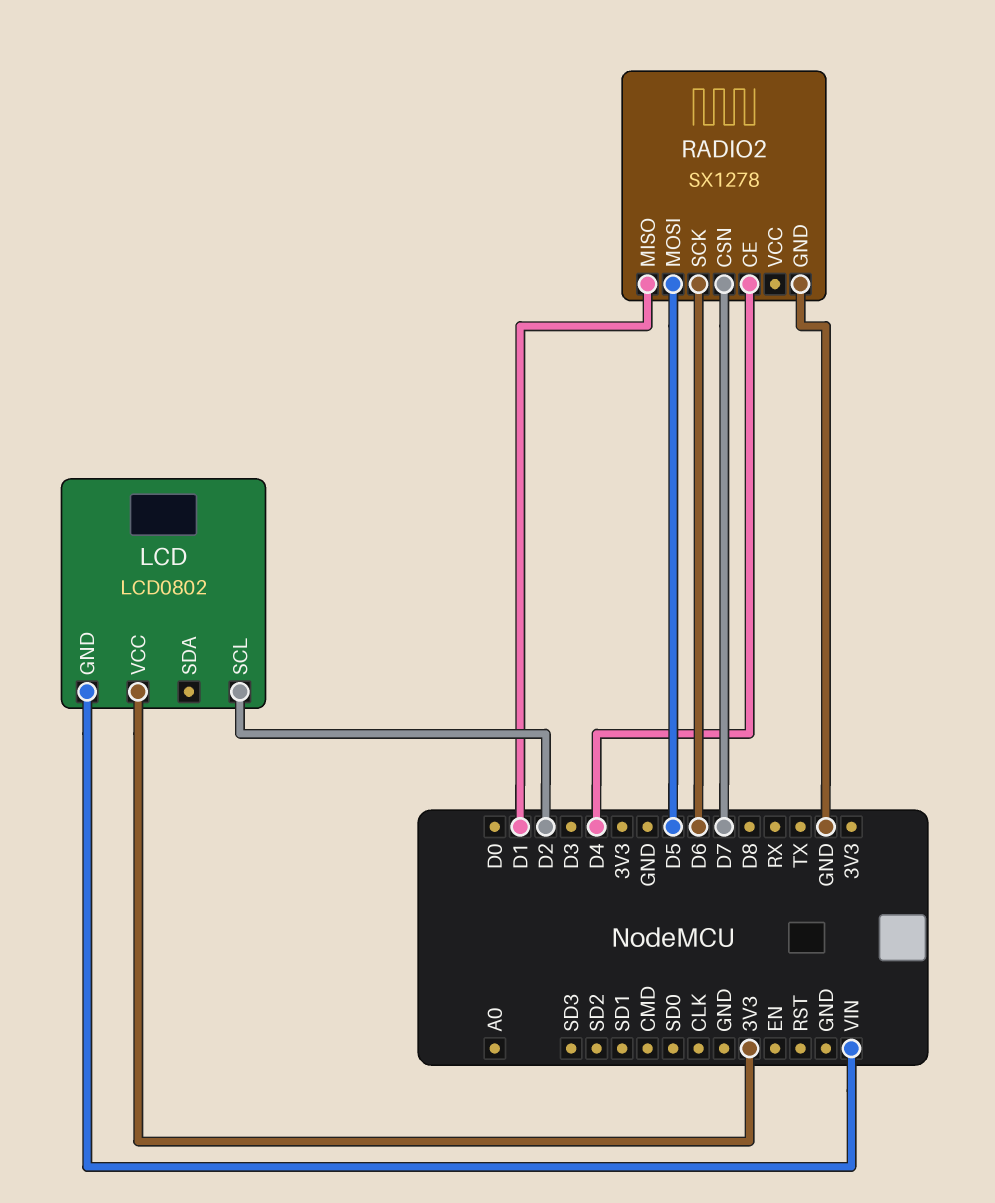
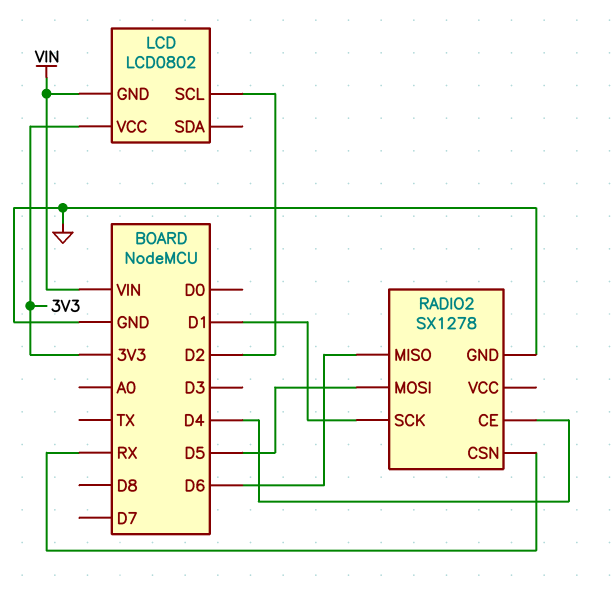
RADIO2 pin CSN: D7 -> RX
RADIO2 pin MISO: D1 -> D6
RADIO2 pin SCK: D6 -> D1

